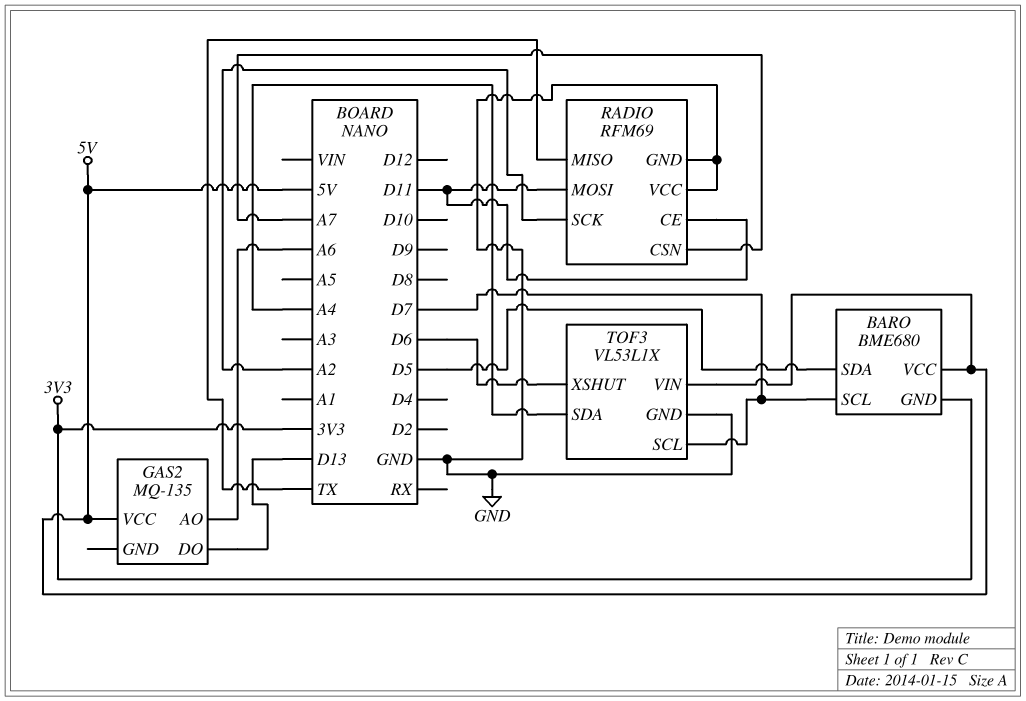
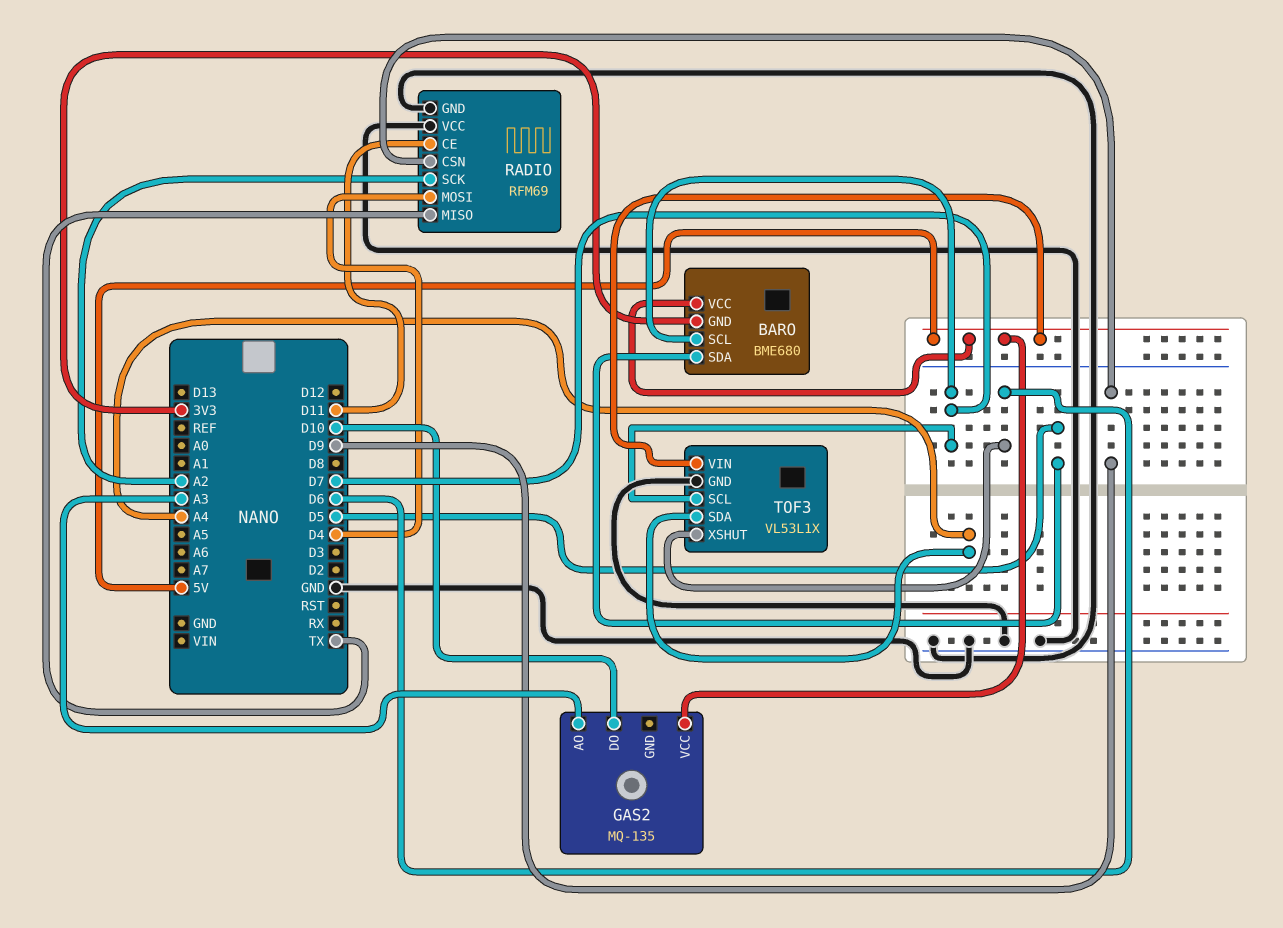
GAS2 pin AO: A6 -> A3
GAS2 pin DO: D13 -> D10
RADIO pin CSN: A7 -> D9
RADIO pin MOSI: D11 -> D4

